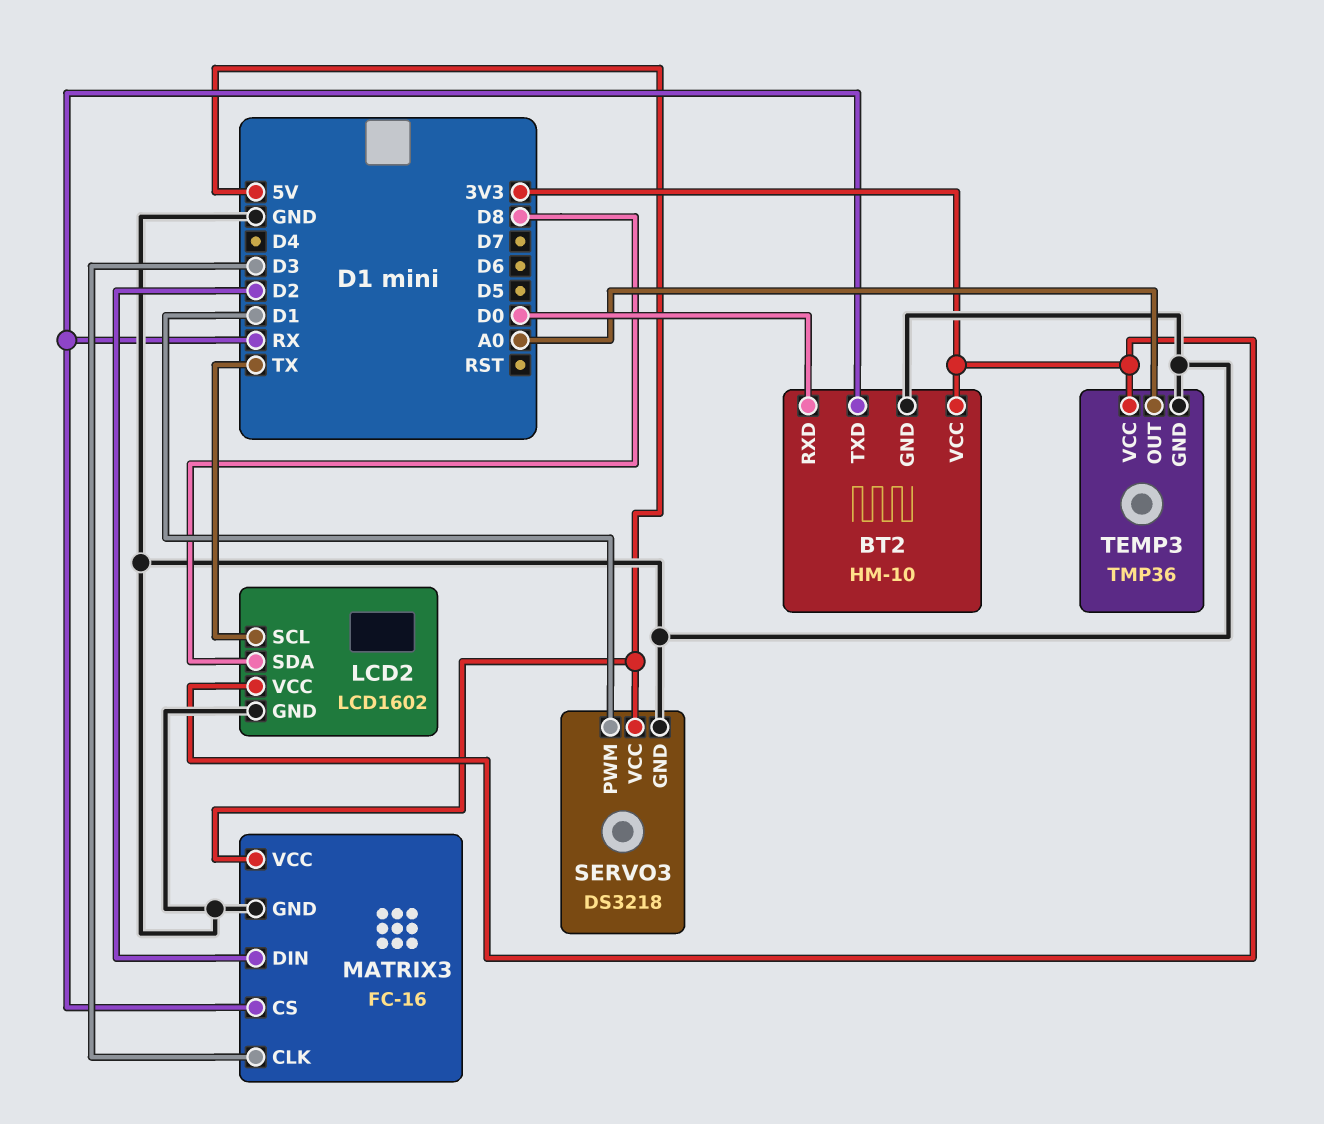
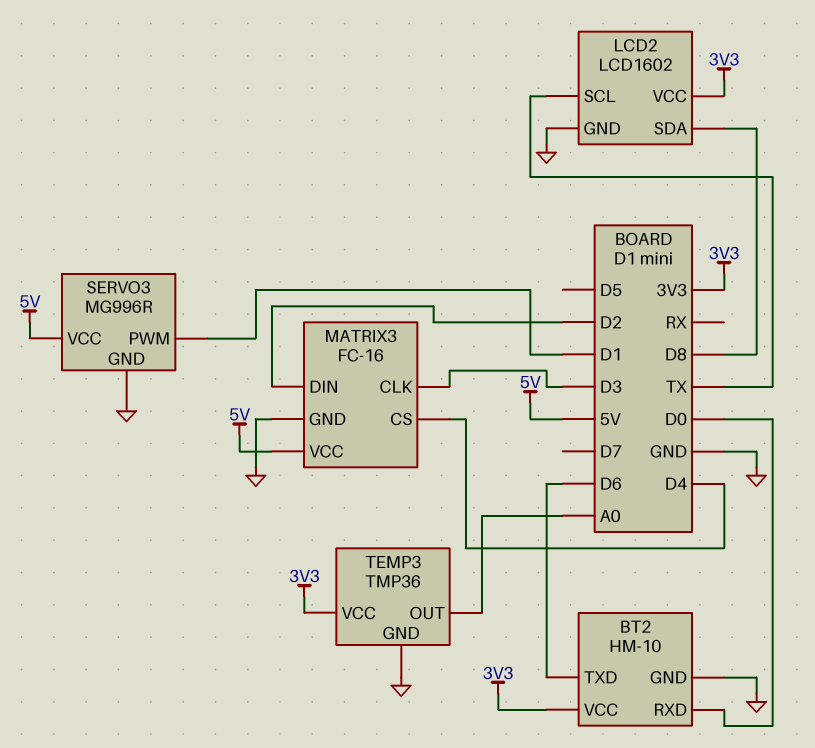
BT2 pin TXD: RX -> D6
MATRIX3 pin CS: RX -> D4
SERVO3: DS3218 -> MG996R

